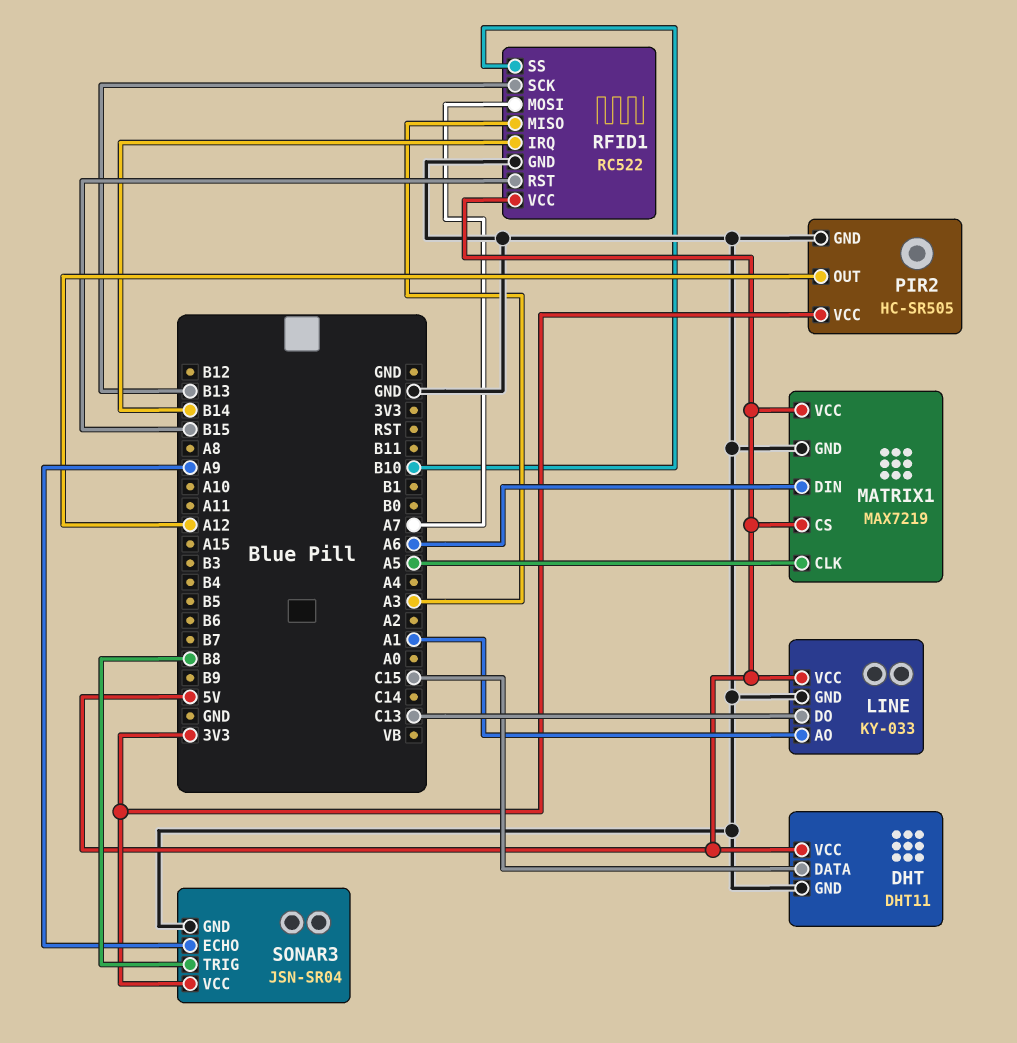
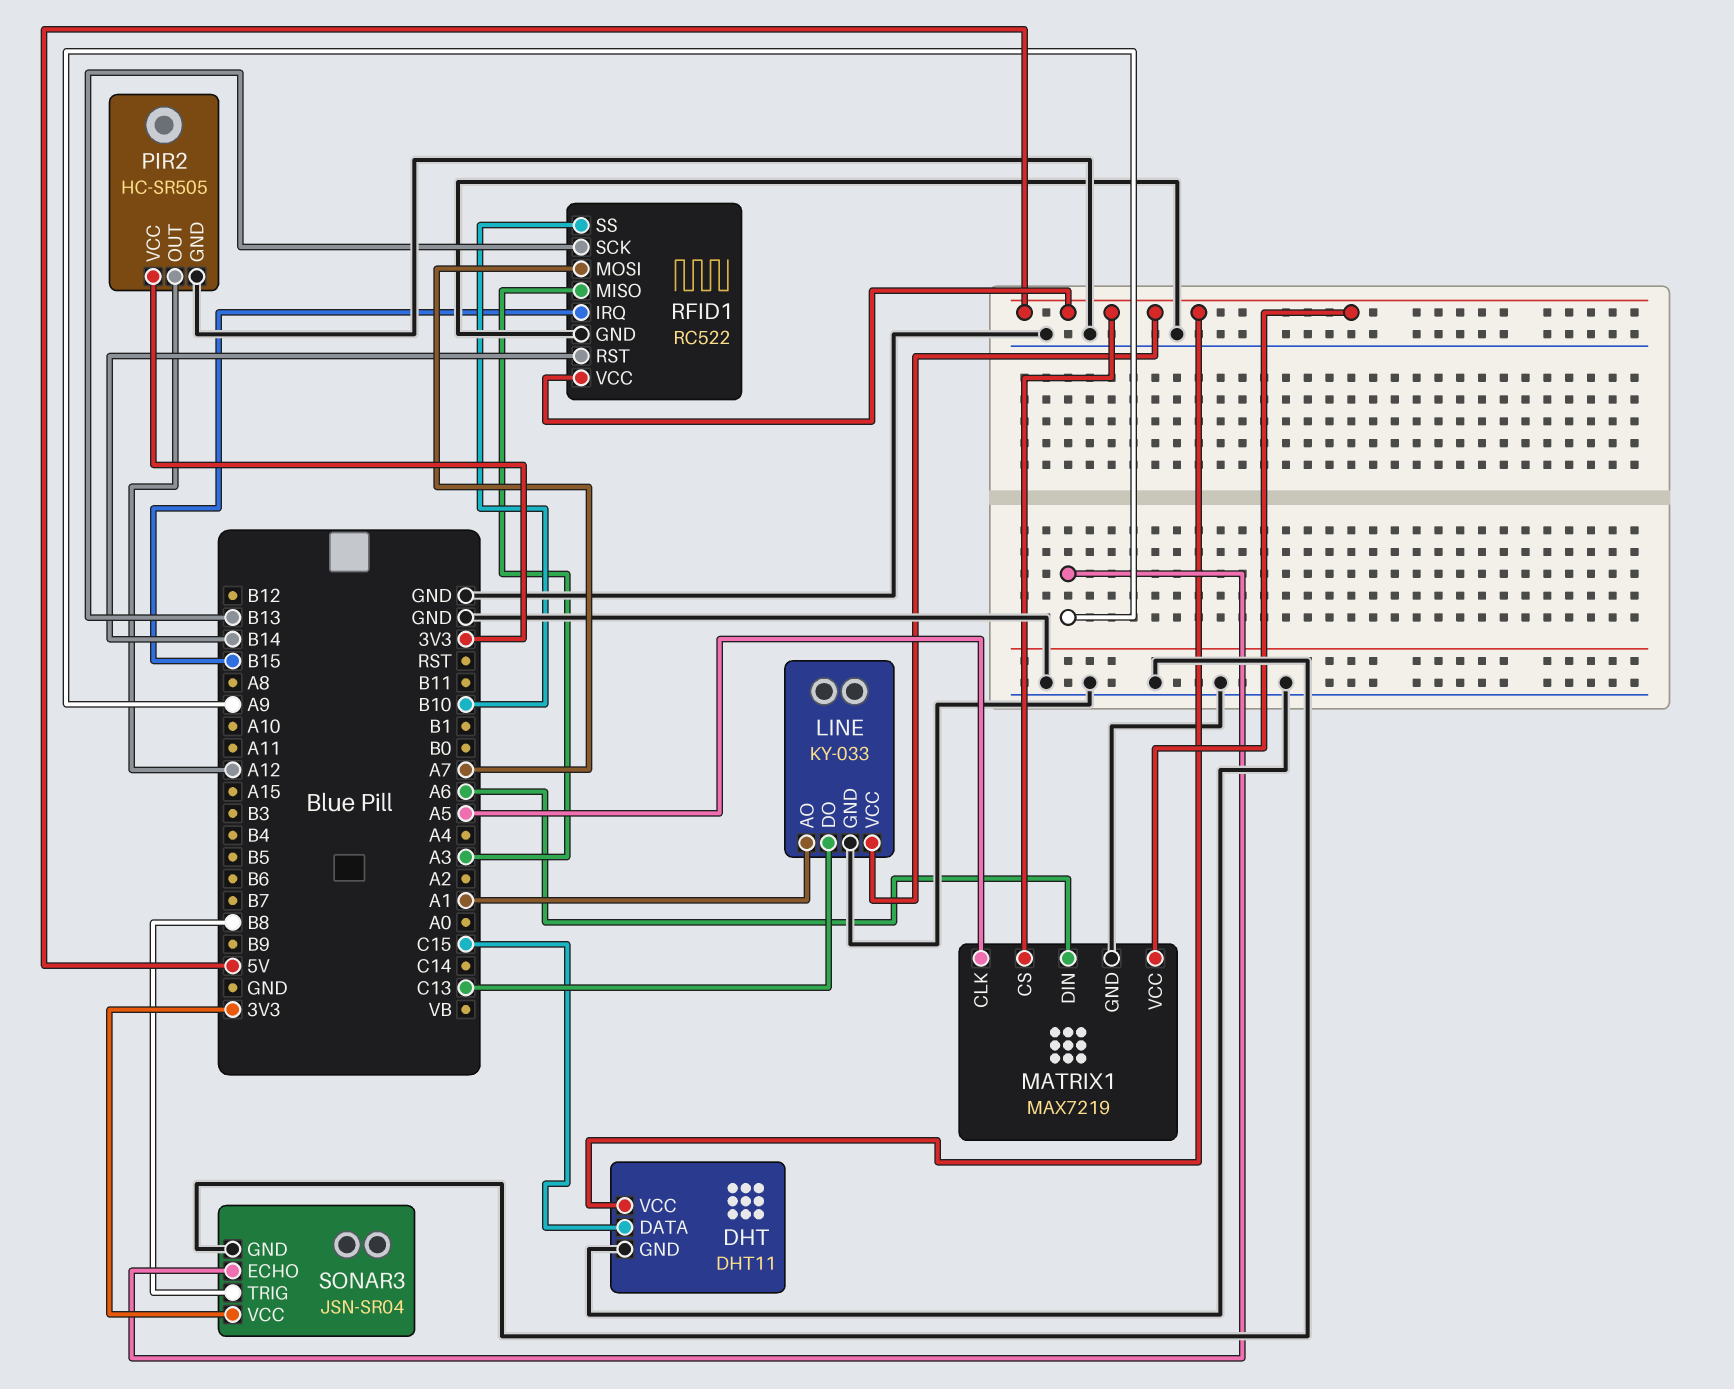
RFID1 pin IRQ: B14 -> B15
RFID1 pin RST: B15 -> B14

